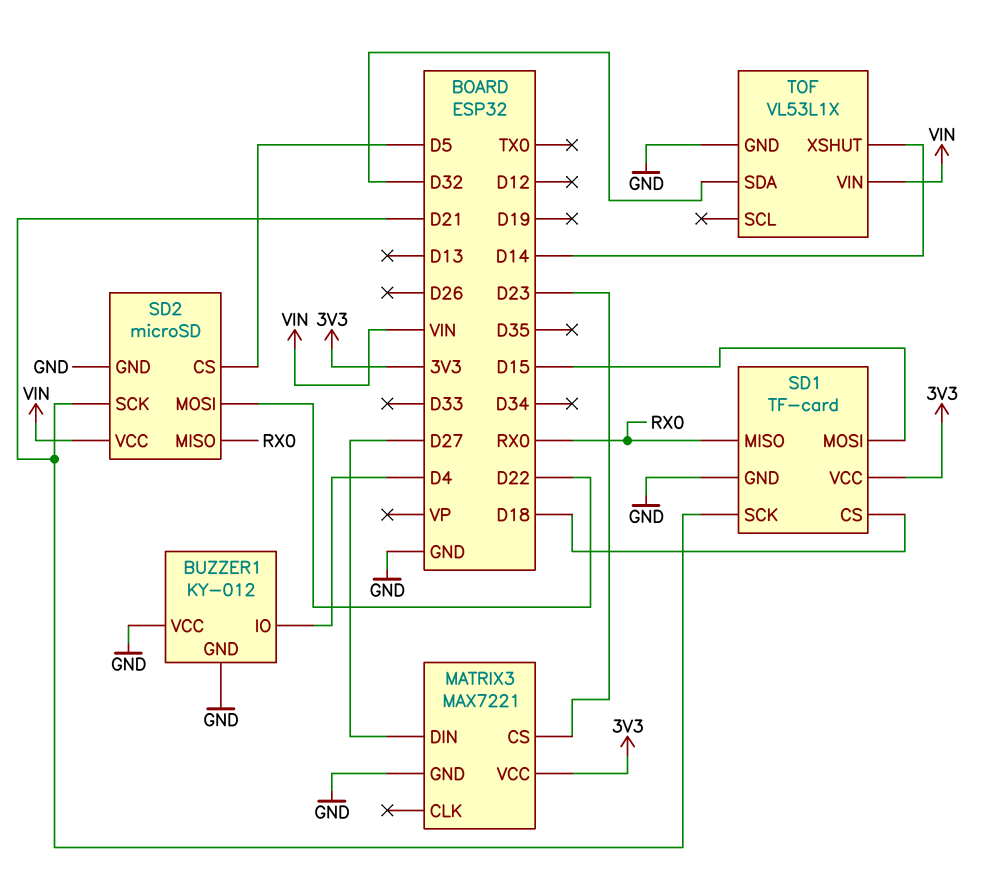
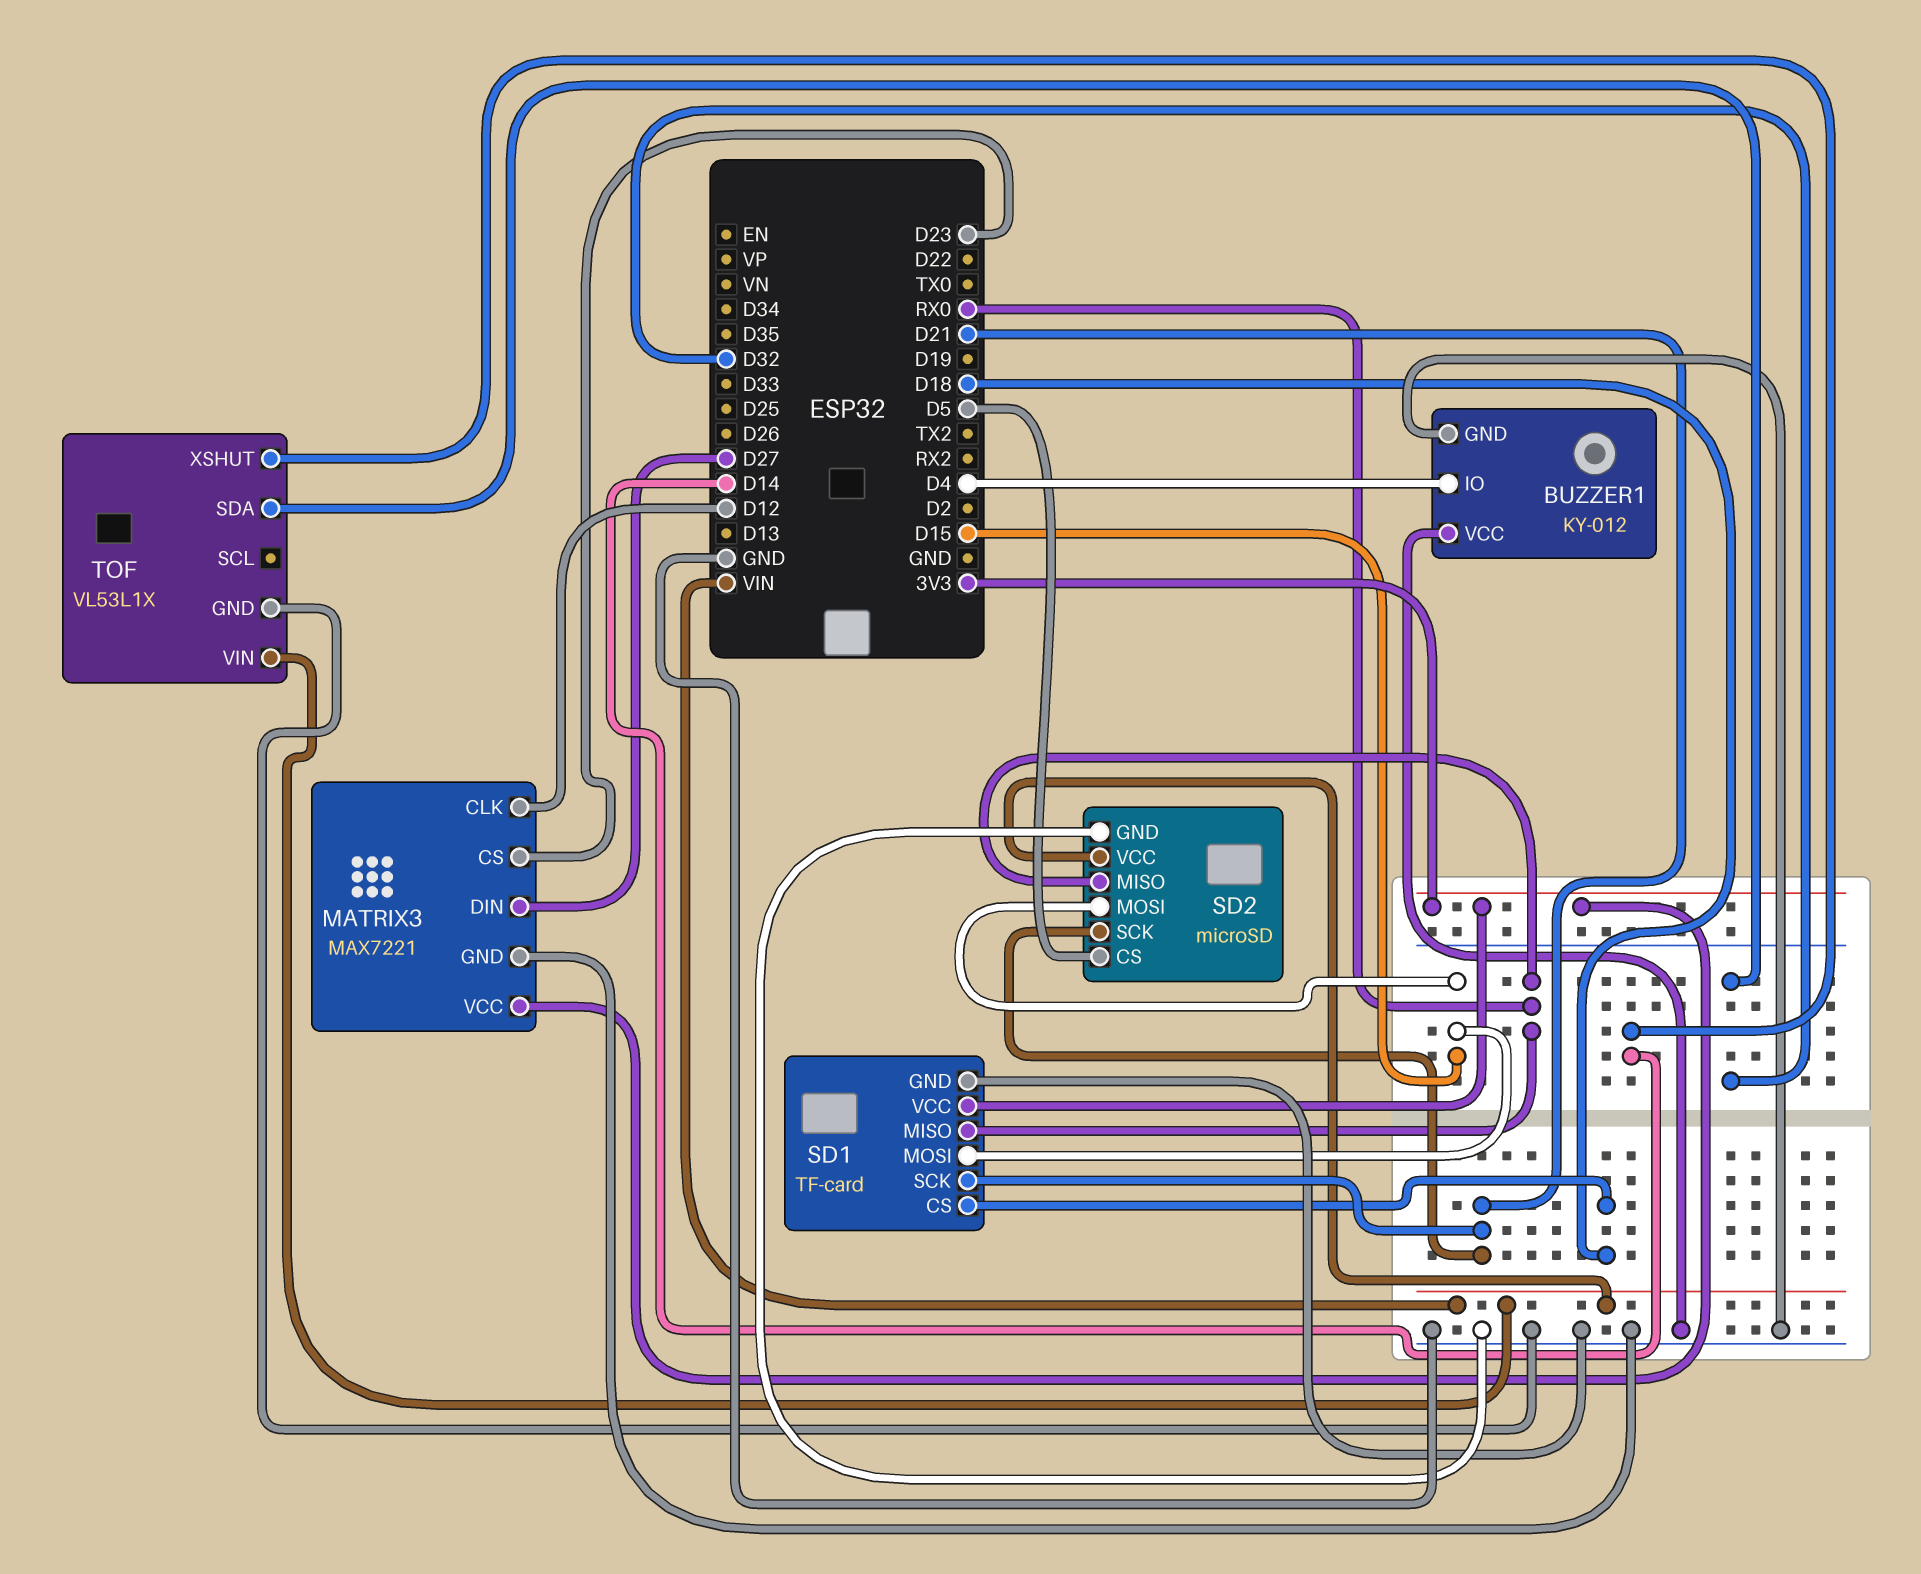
MATRIX3 pin CLK: none -> D12
SD2 pin MOSI: D22 -> D15

